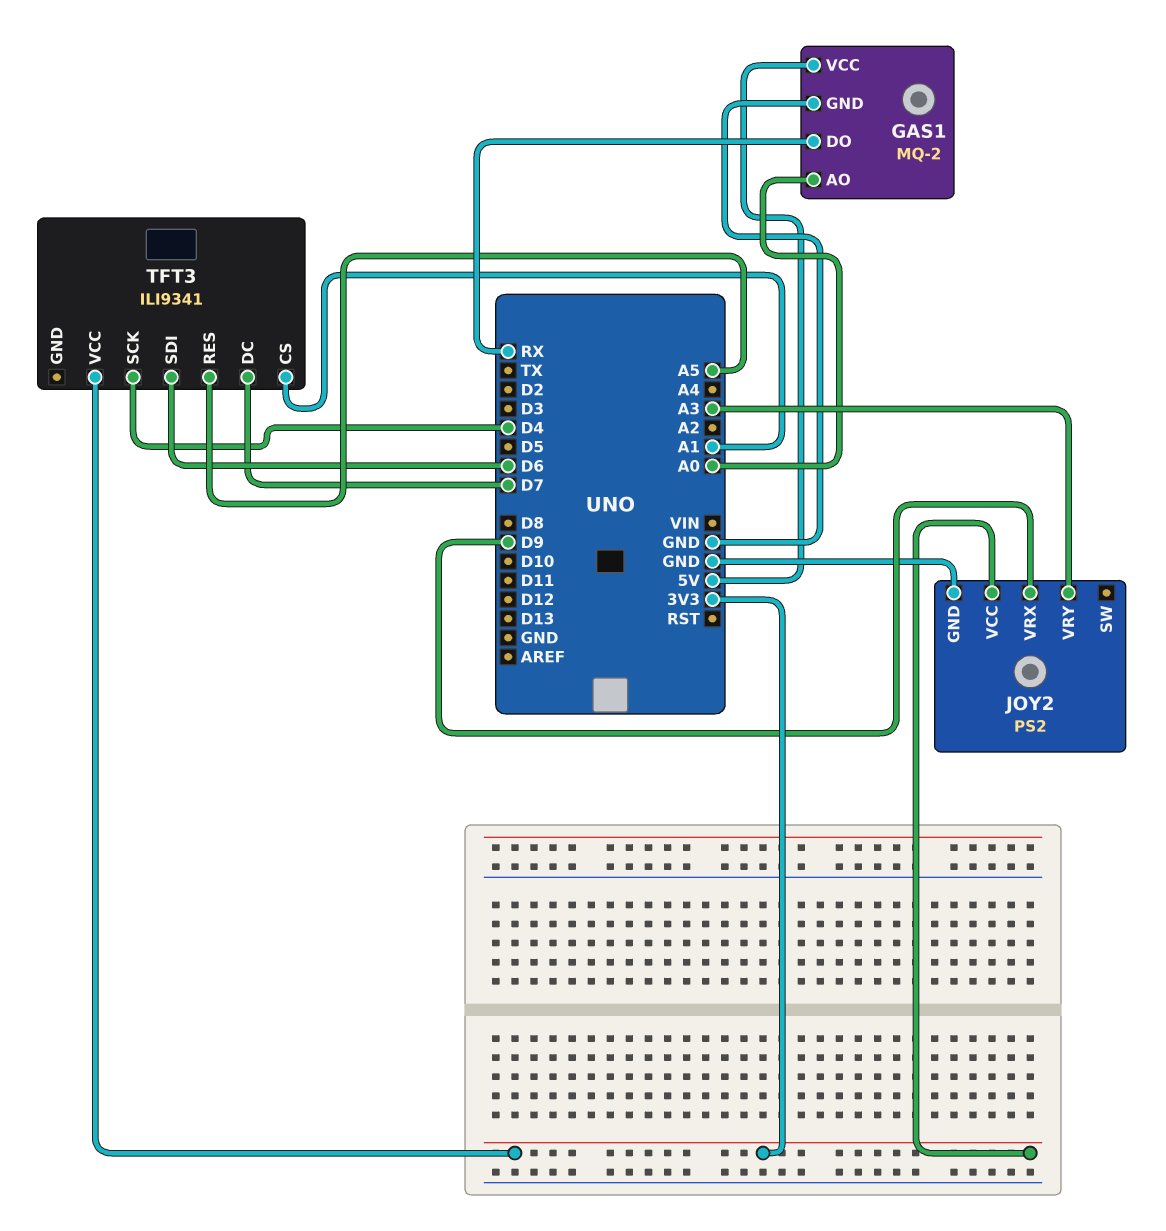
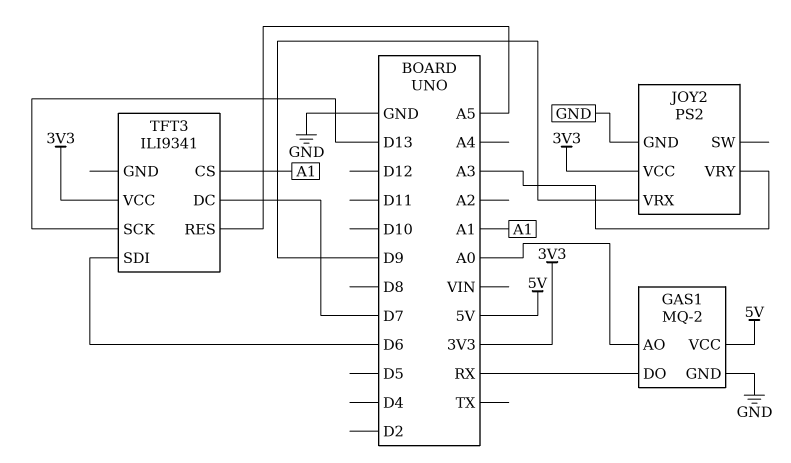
TFT3 pin SCK: D4 -> D13

